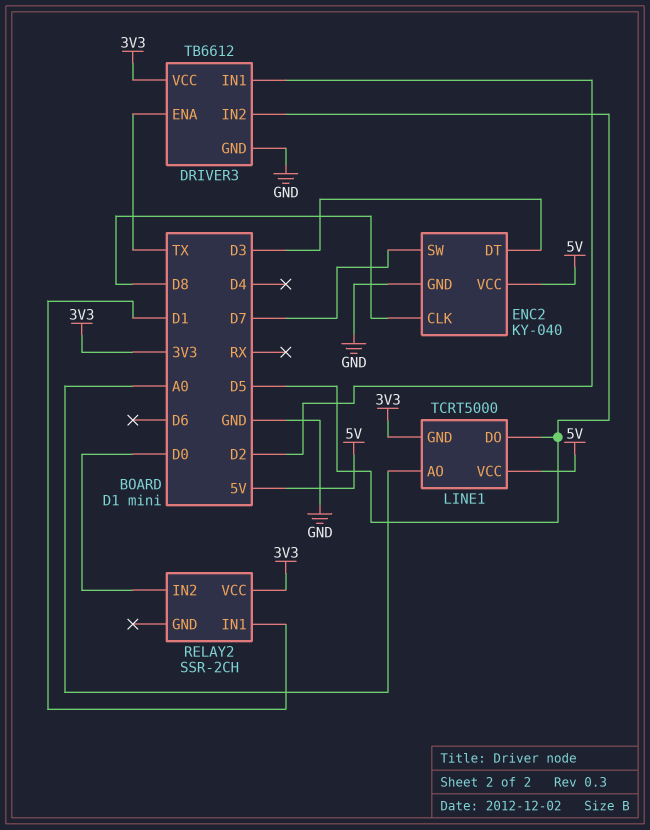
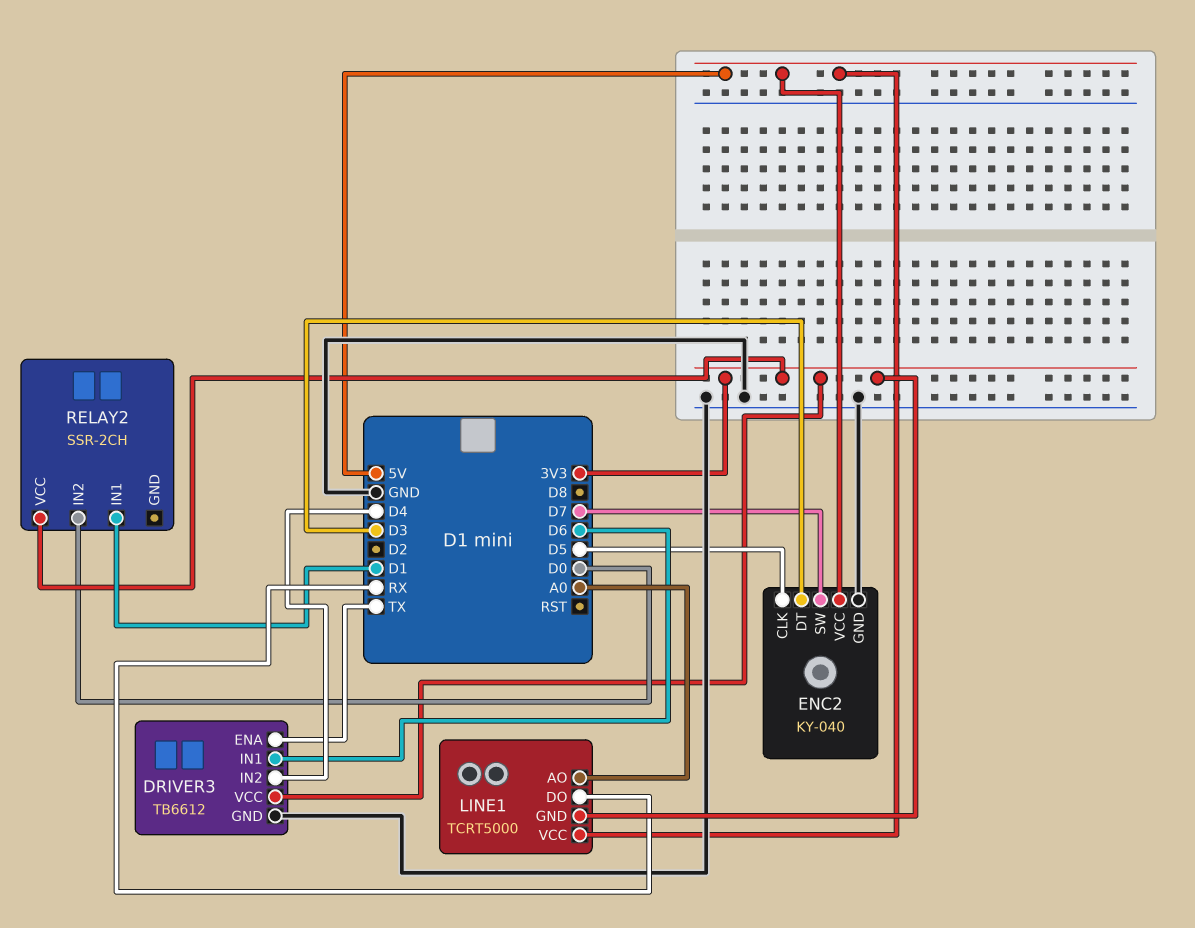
DRIVER3 pin IN1: D2 -> D6
DRIVER3 pin IN2: D5 -> D4
ENC2 pin CLK: D8 -> D5
LINE1 pin DO: D5 -> RX

